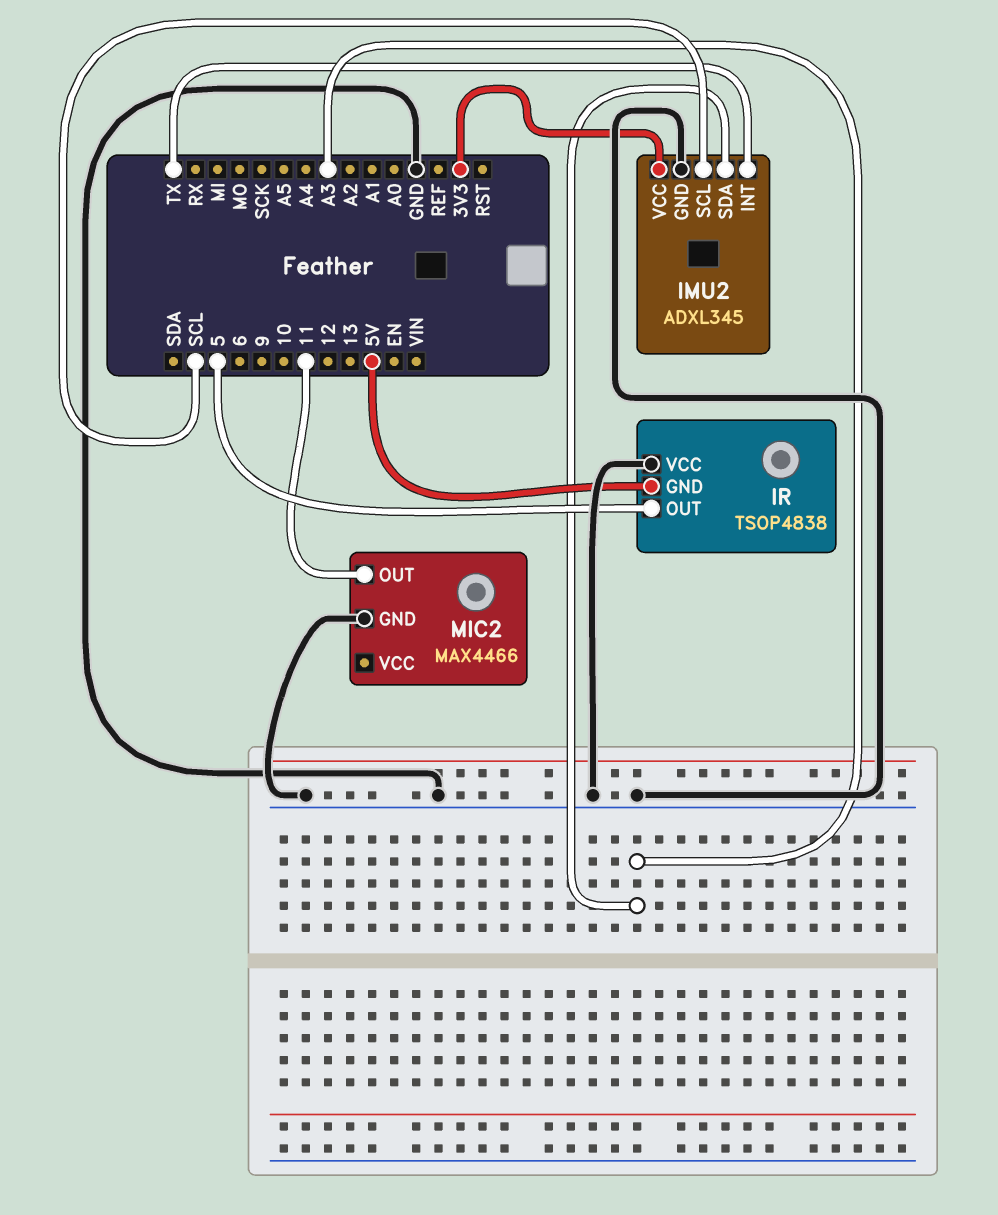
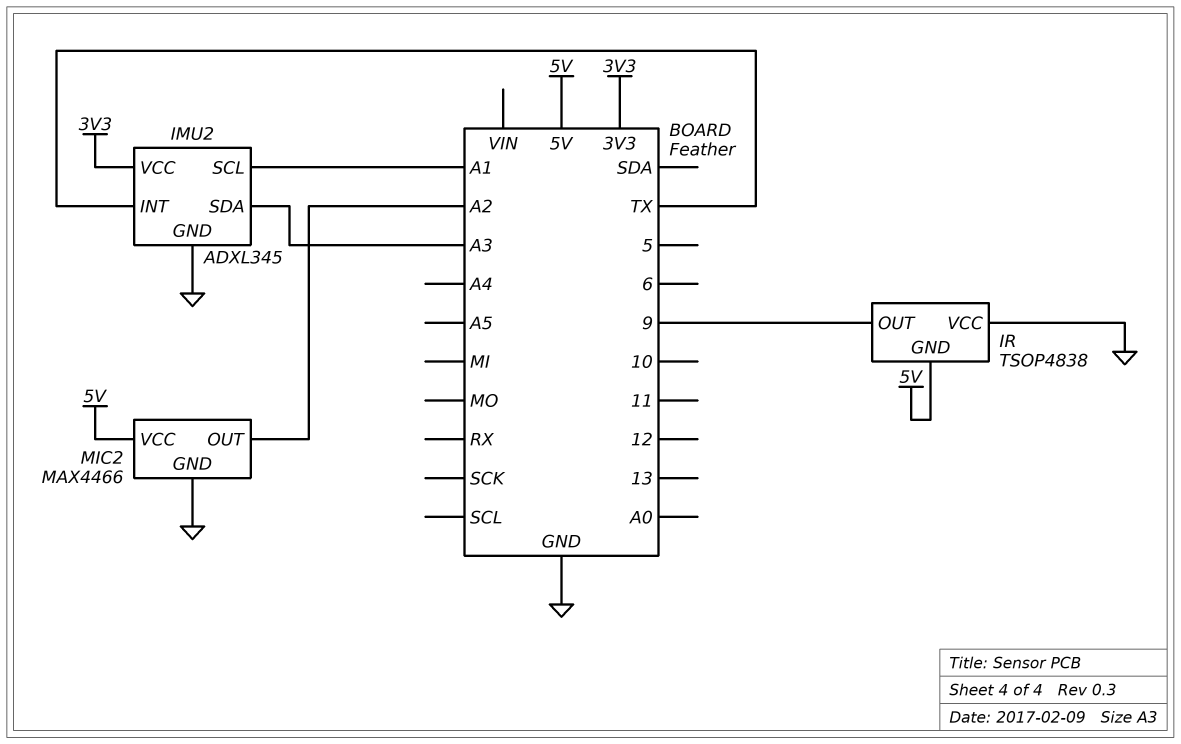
IMU2 pin SCL: SCL -> A1
IR pin OUT: 5 -> 9
MIC2 pin OUT: 11 -> A2
MIC2 pin VCC: none -> 5V

